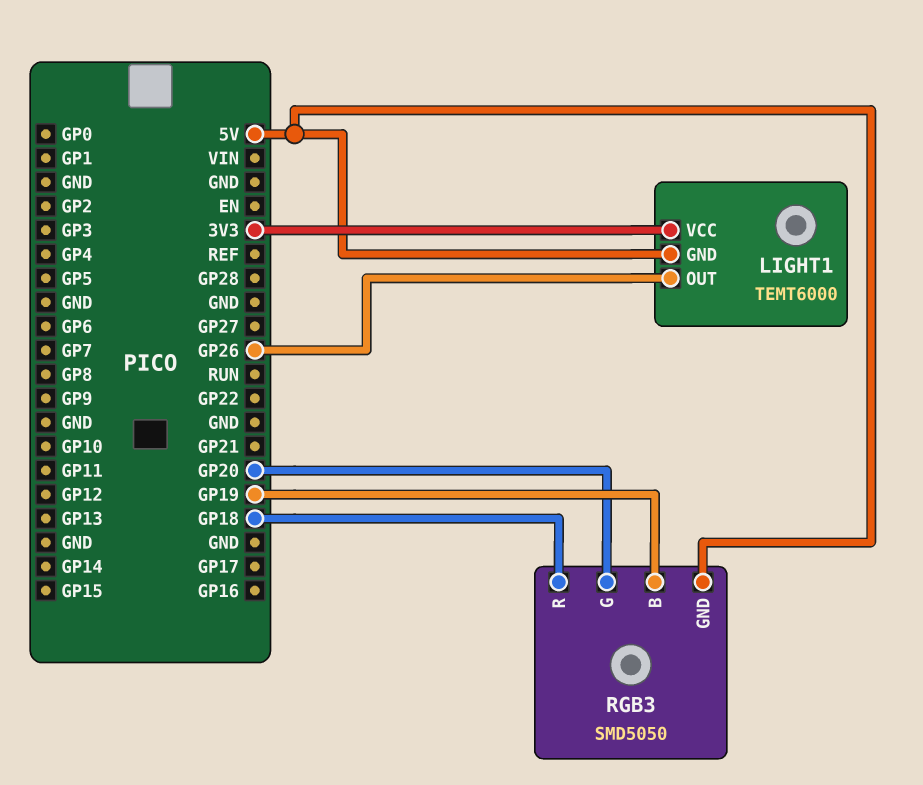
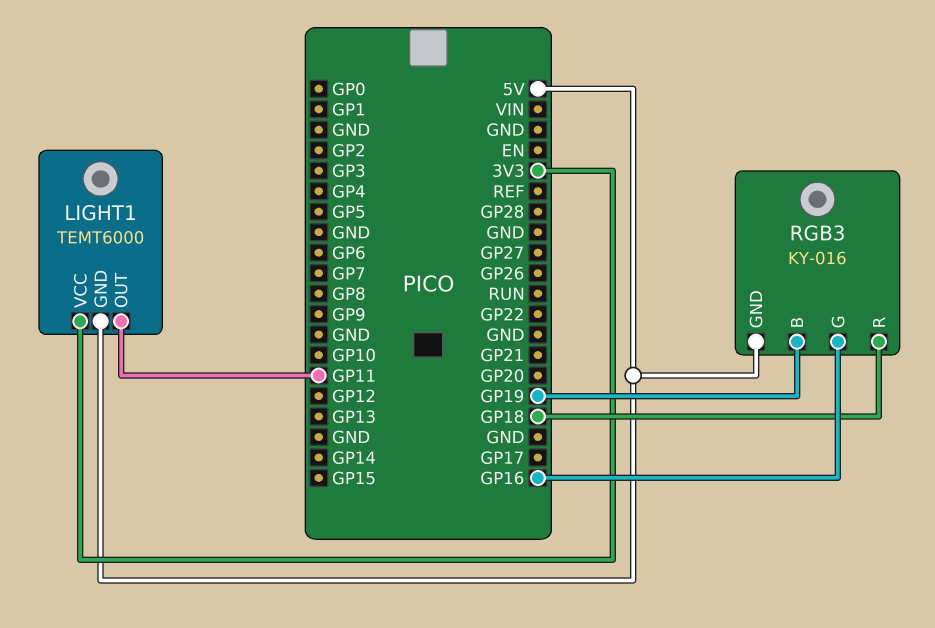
LIGHT1 pin OUT: GP26 -> GP11
RGB3: SMD5050 -> KY-016
RGB3 pin G: GP20 -> GP16

